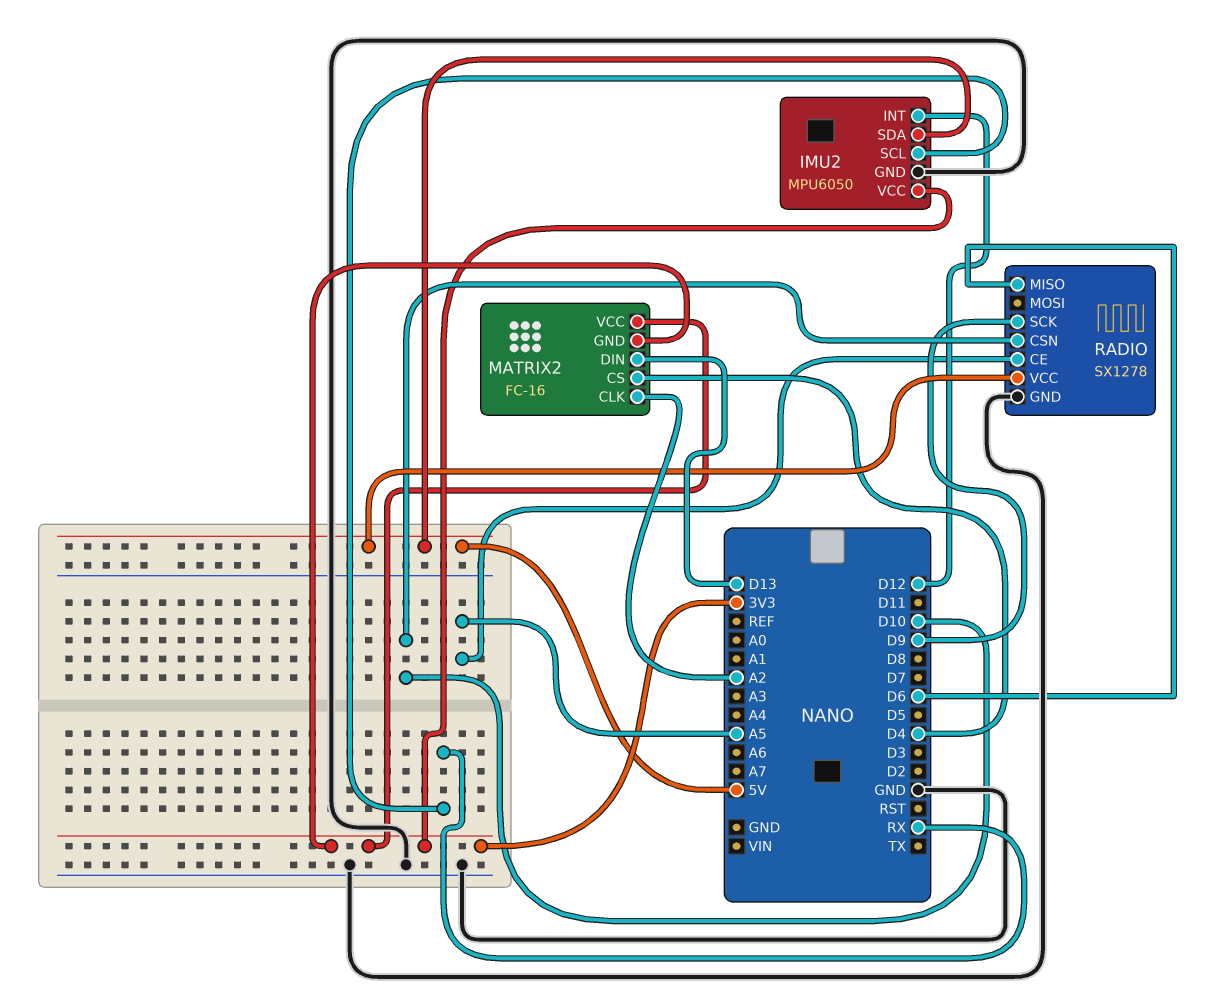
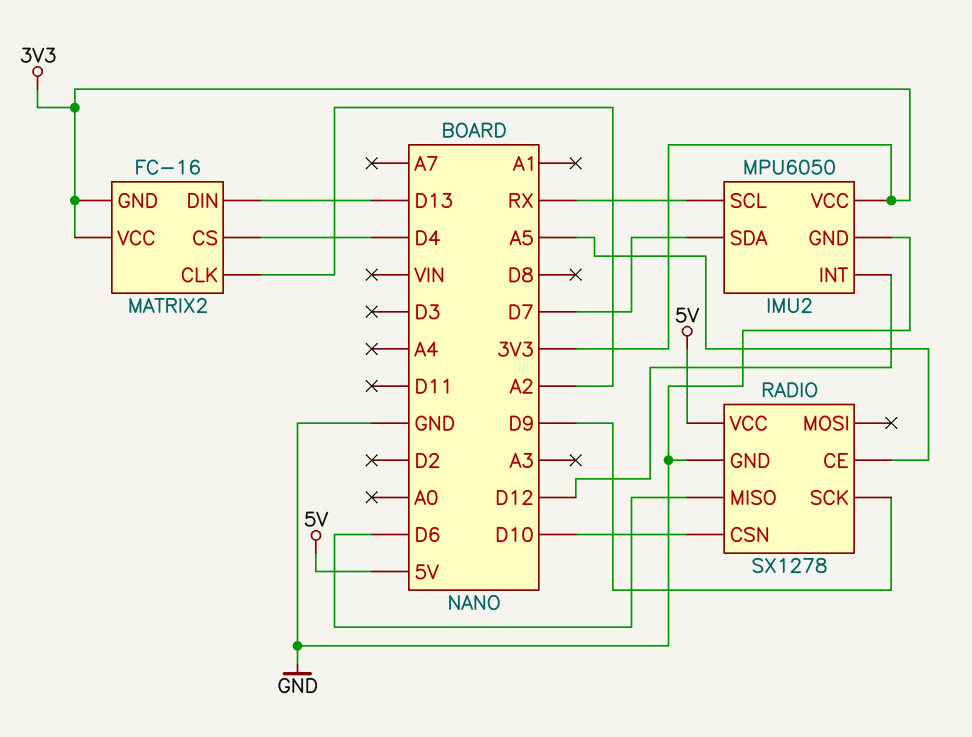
IMU2 pin SDA: 5V -> D7

